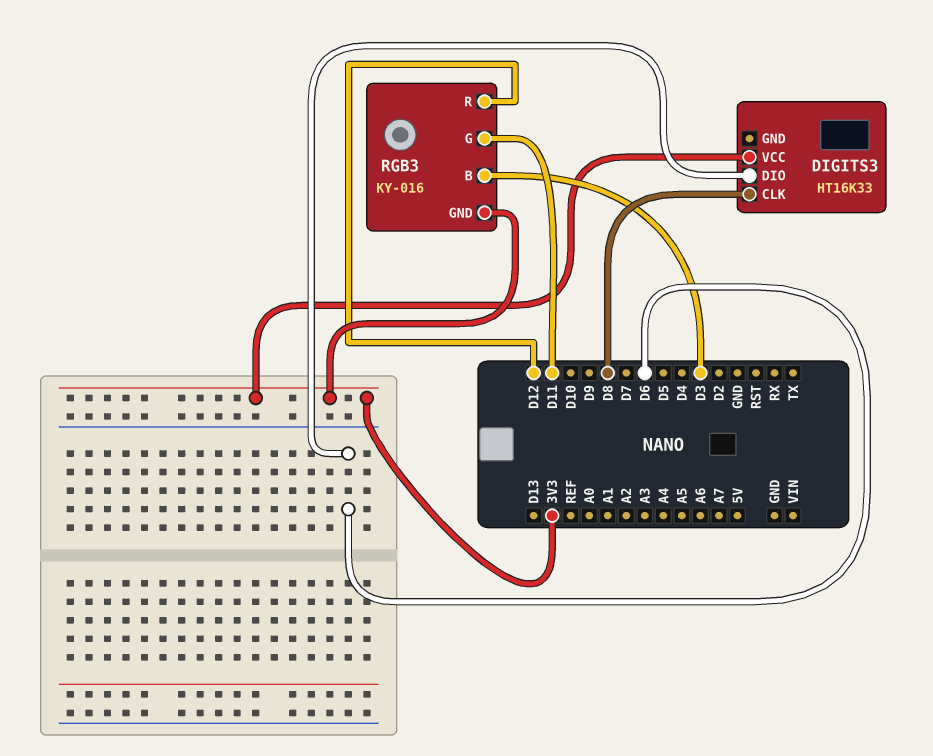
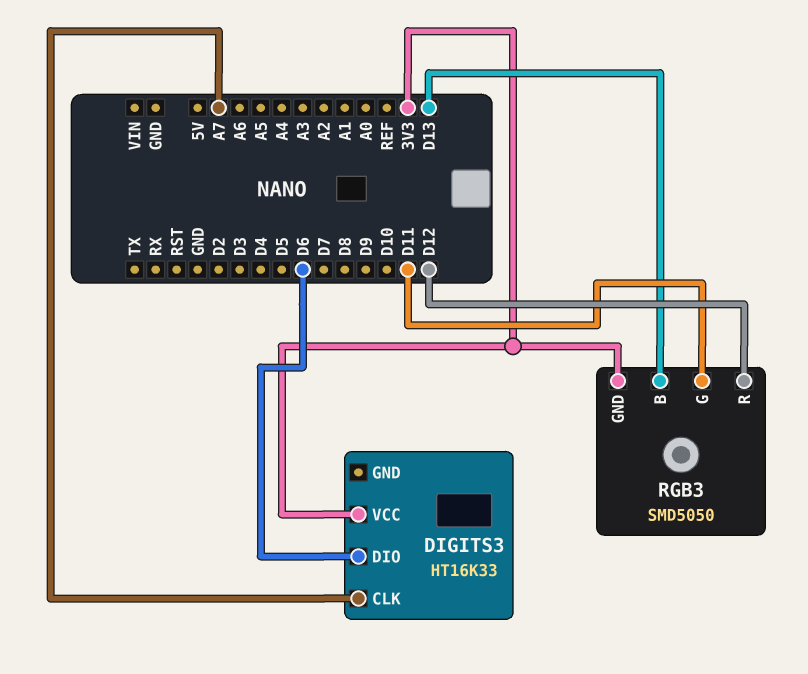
DIGITS3 pin CLK: D8 -> A7
RGB3: KY-016 -> SMD5050
RGB3 pin B: D3 -> D13

